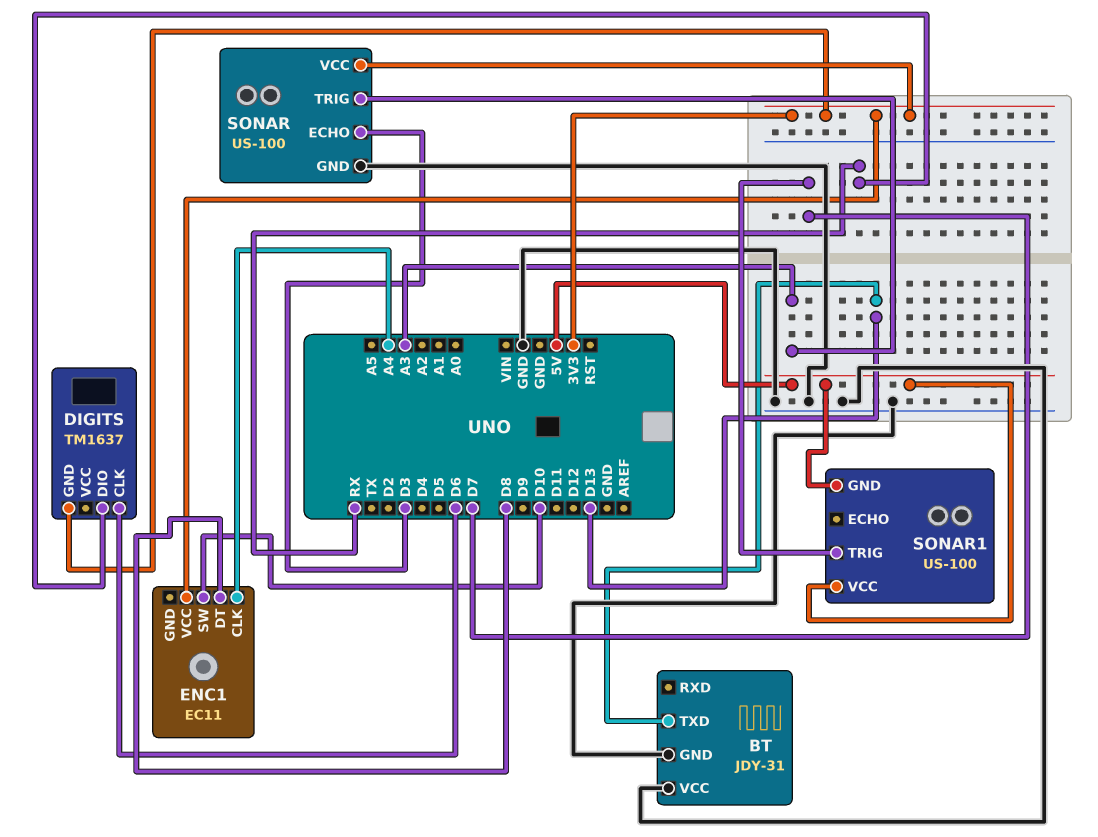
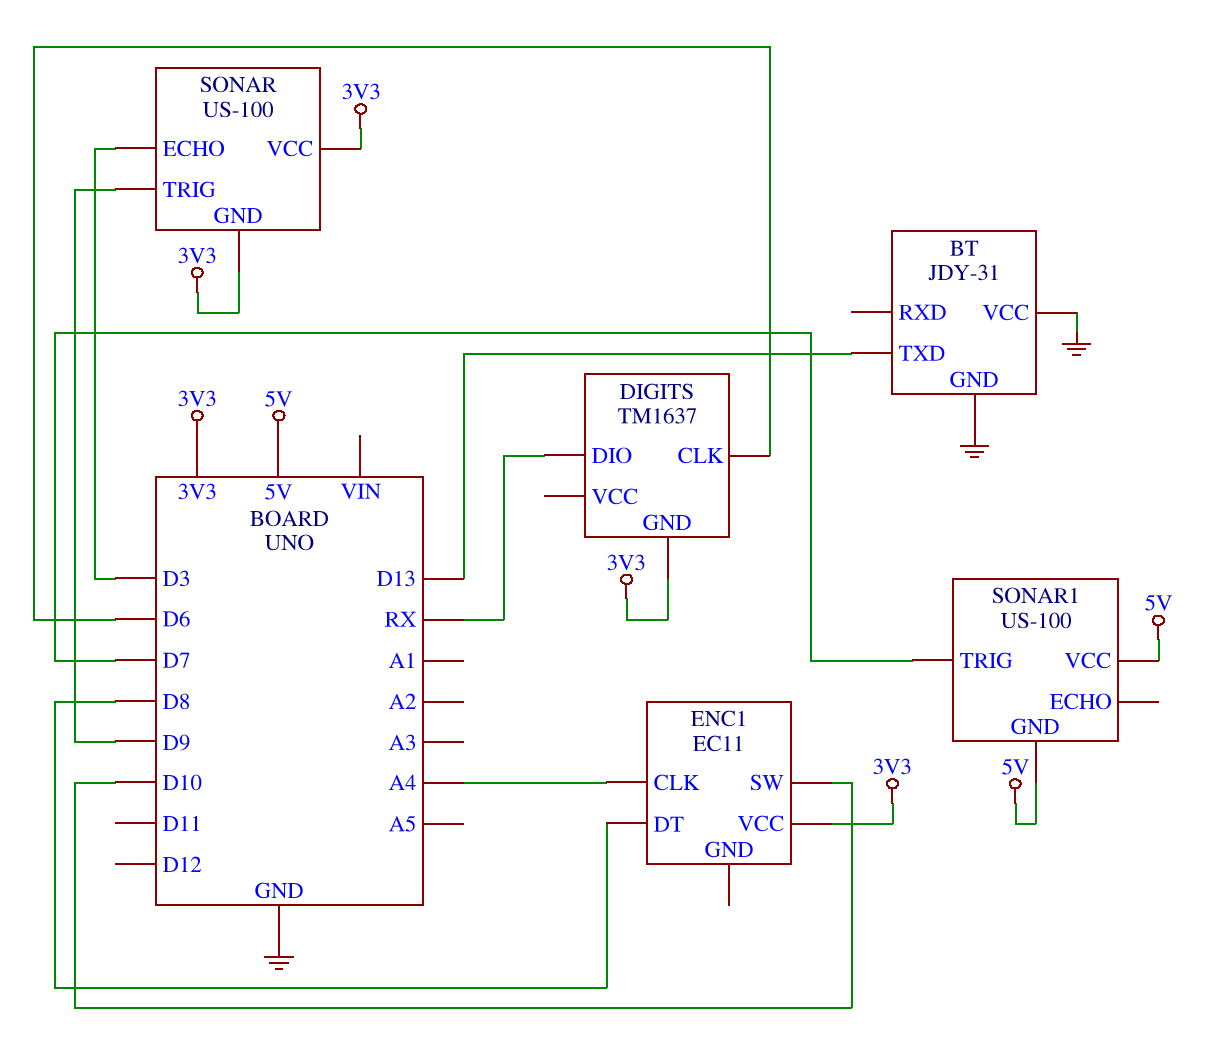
SONAR pin GND: GND -> 3V3
SONAR pin TRIG: A3 -> D9

